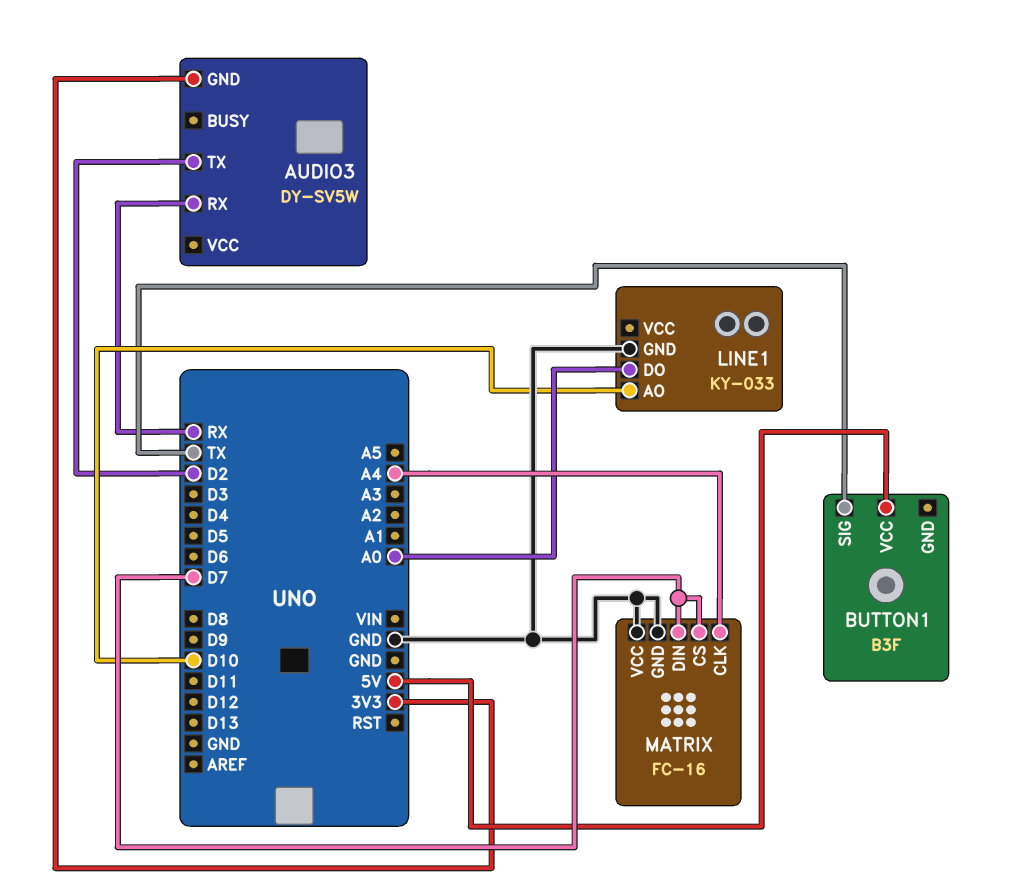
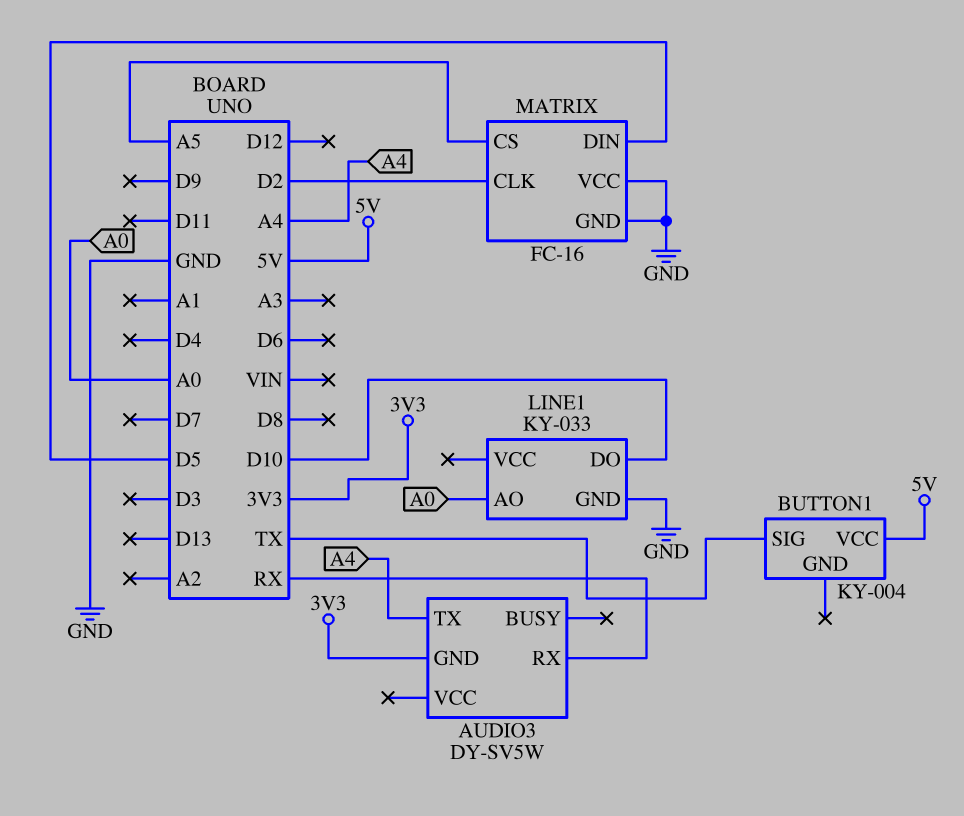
AUDIO3 pin TX: D2 -> A4
BUTTON1: B3F -> KY-004
LINE1 pin AO: D10 -> A0
LINE1 pin DO: A0 -> D10
MATRIX pin CLK: A4 -> D2
MATRIX pin CS: D7 -> A5
MATRIX pin DIN: D7 -> D5

